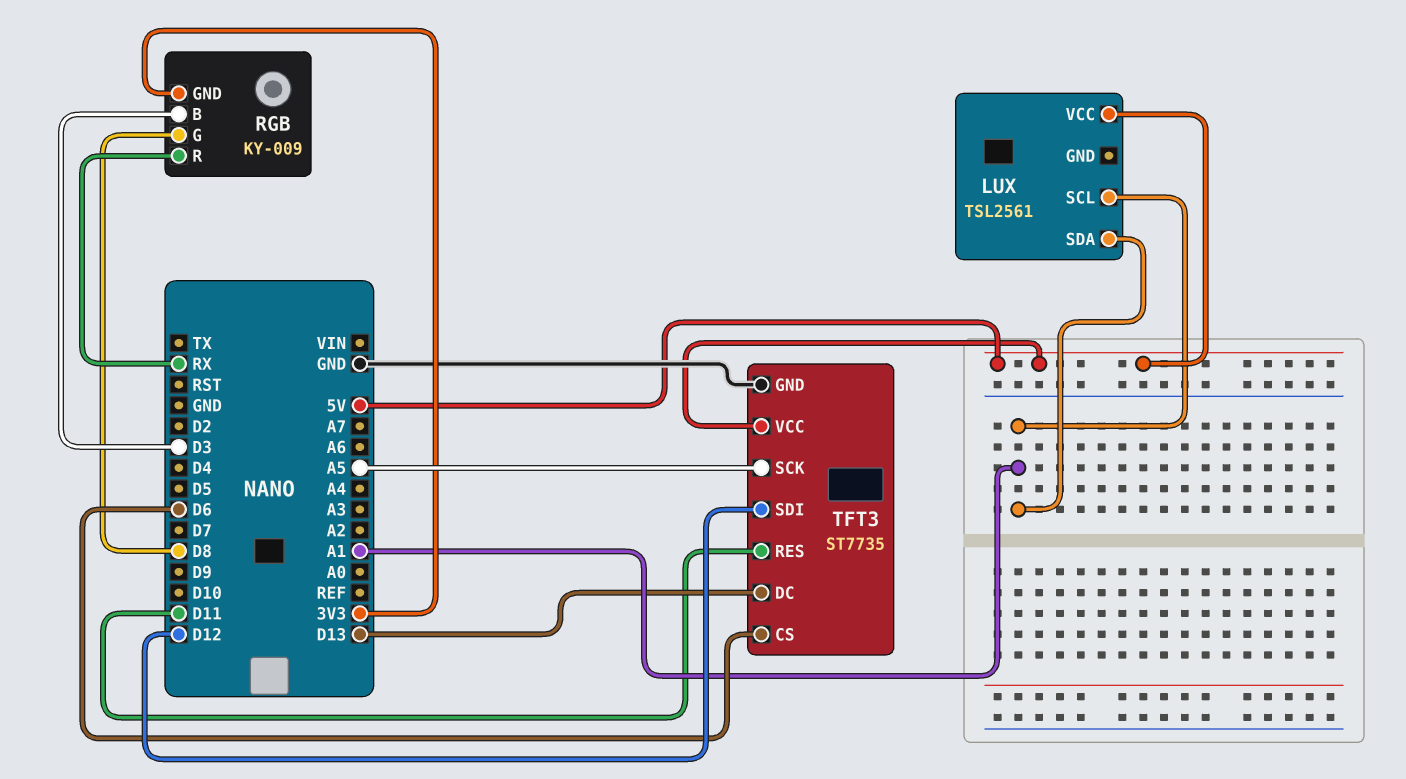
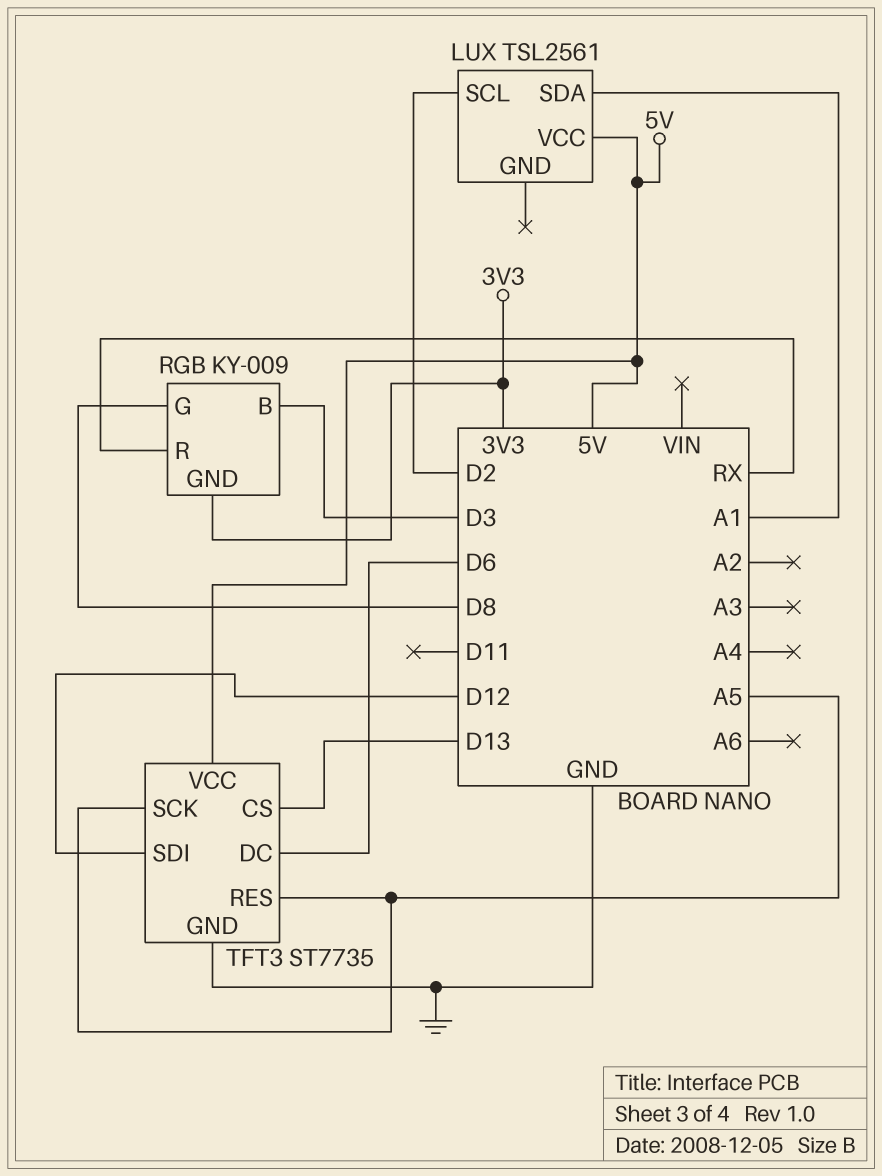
LUX pin SCL: A1 -> D2
TFT3 pin CS: D6 -> D13
TFT3 pin DC: D13 -> D6
TFT3 pin RES: D11 -> A5

